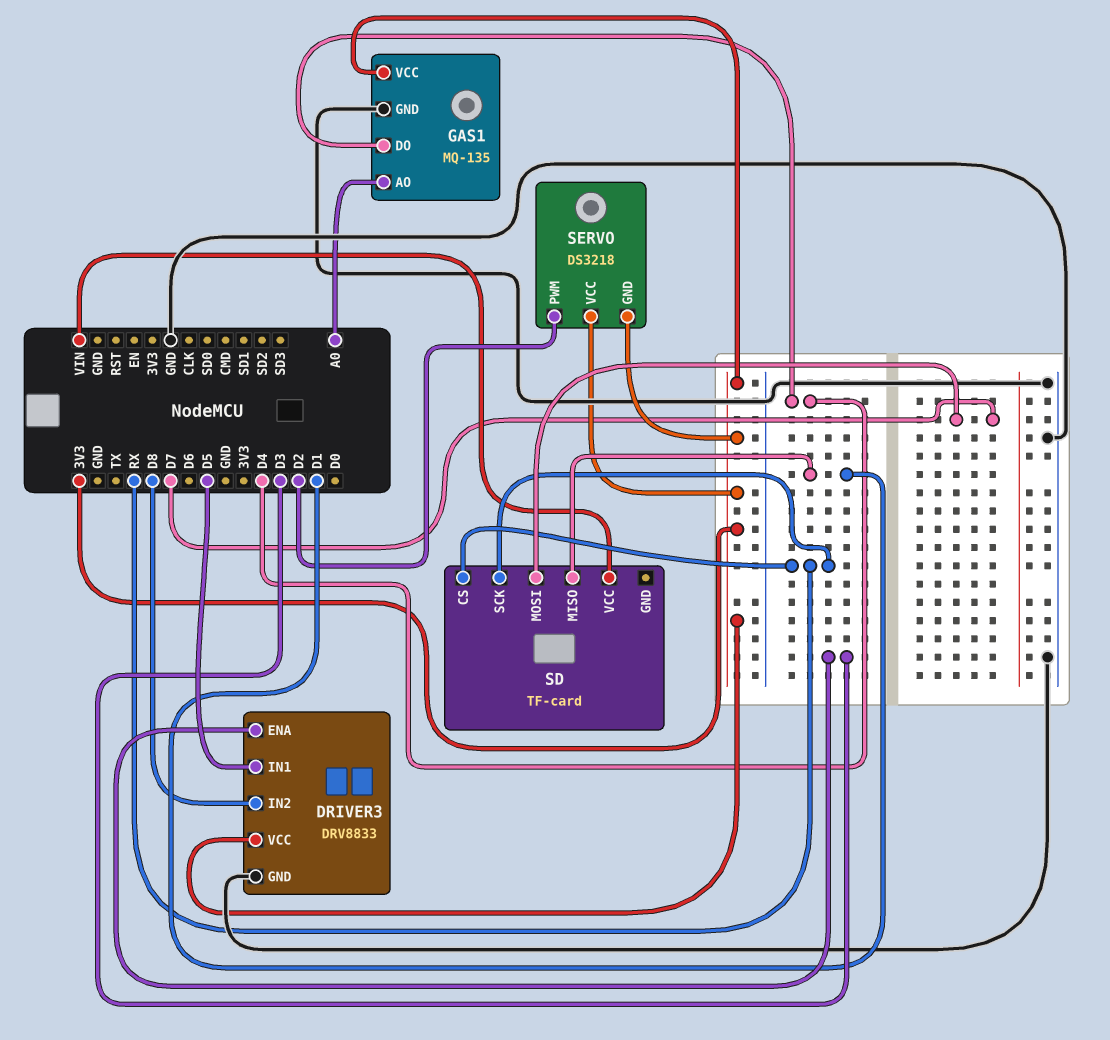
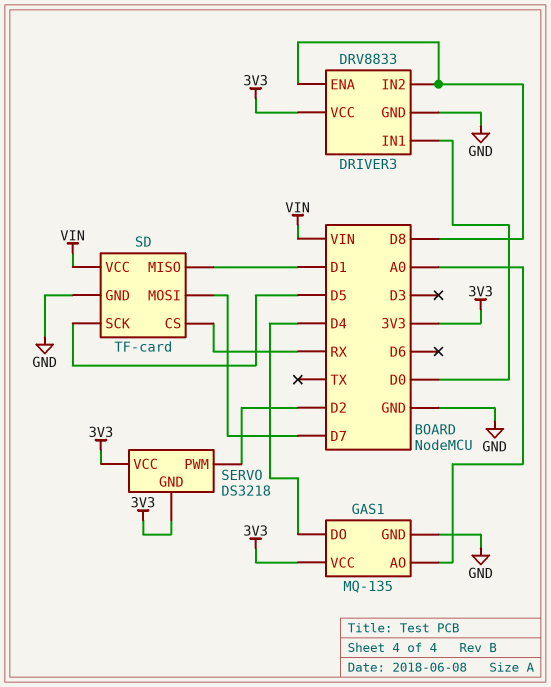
DRIVER3 pin ENA: D3 -> D8
DRIVER3 pin IN1: D5 -> D0
SD pin GND: none -> GND
SD pin SCK: RX -> D5

